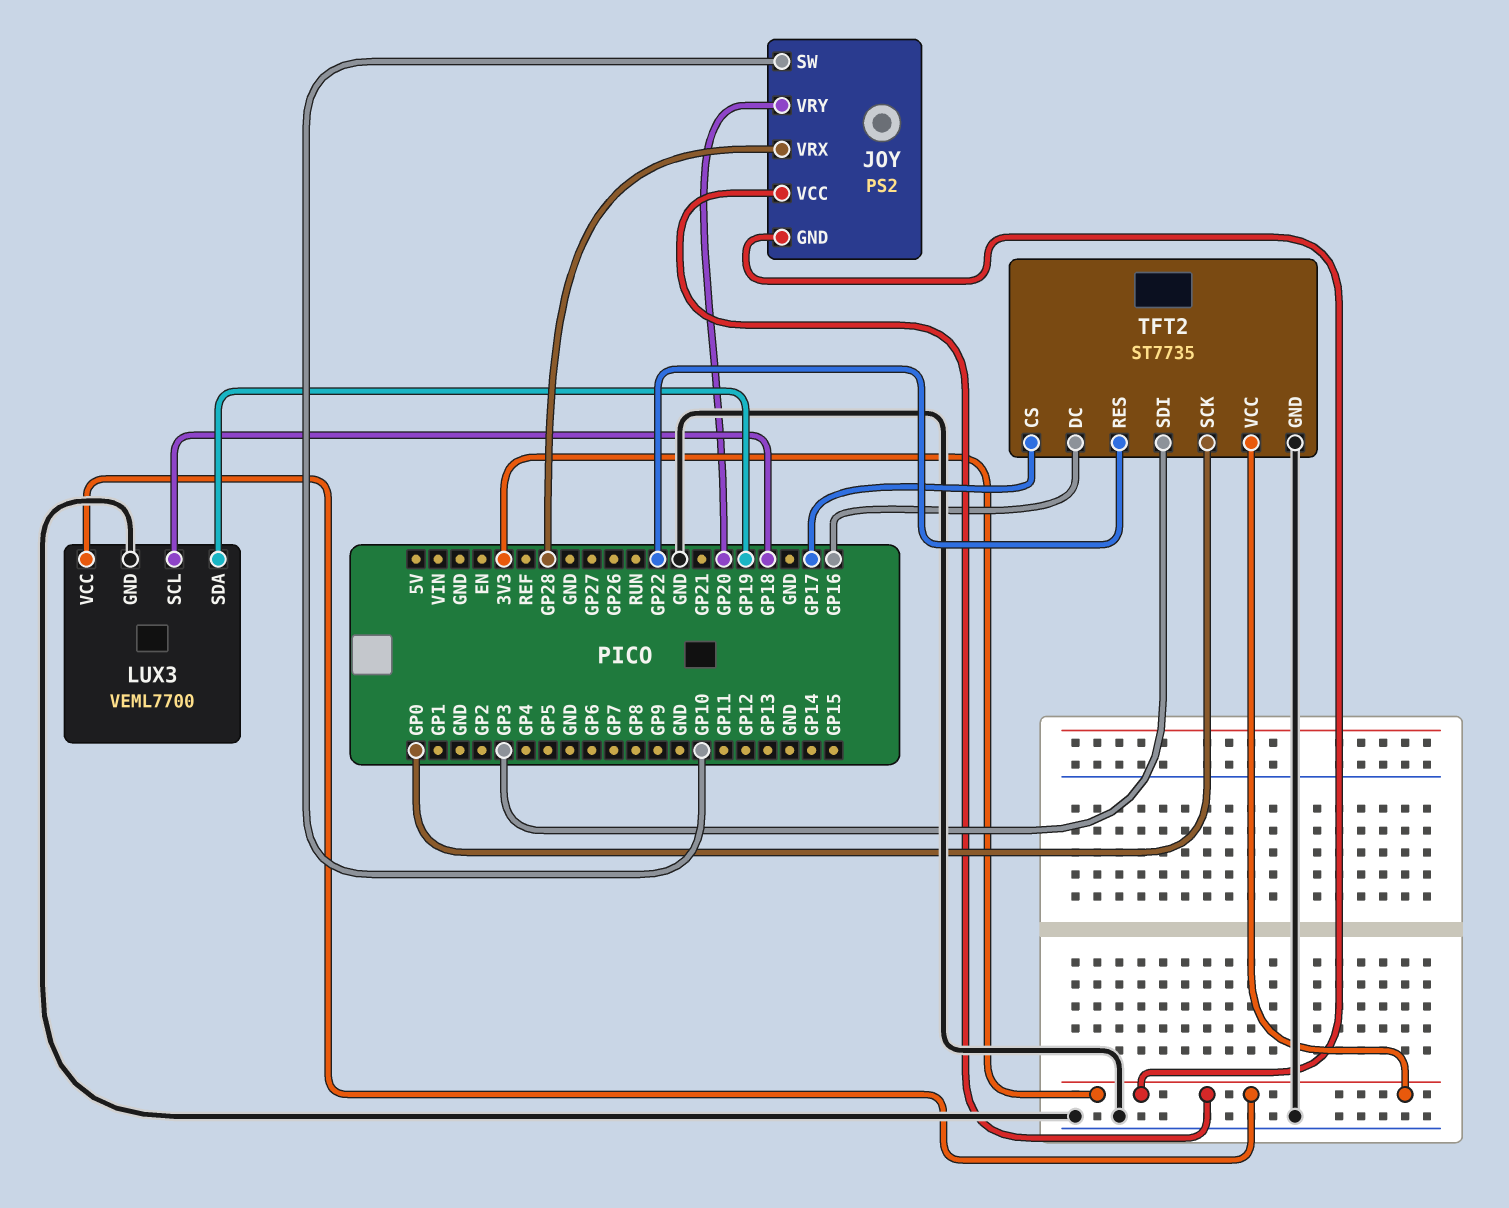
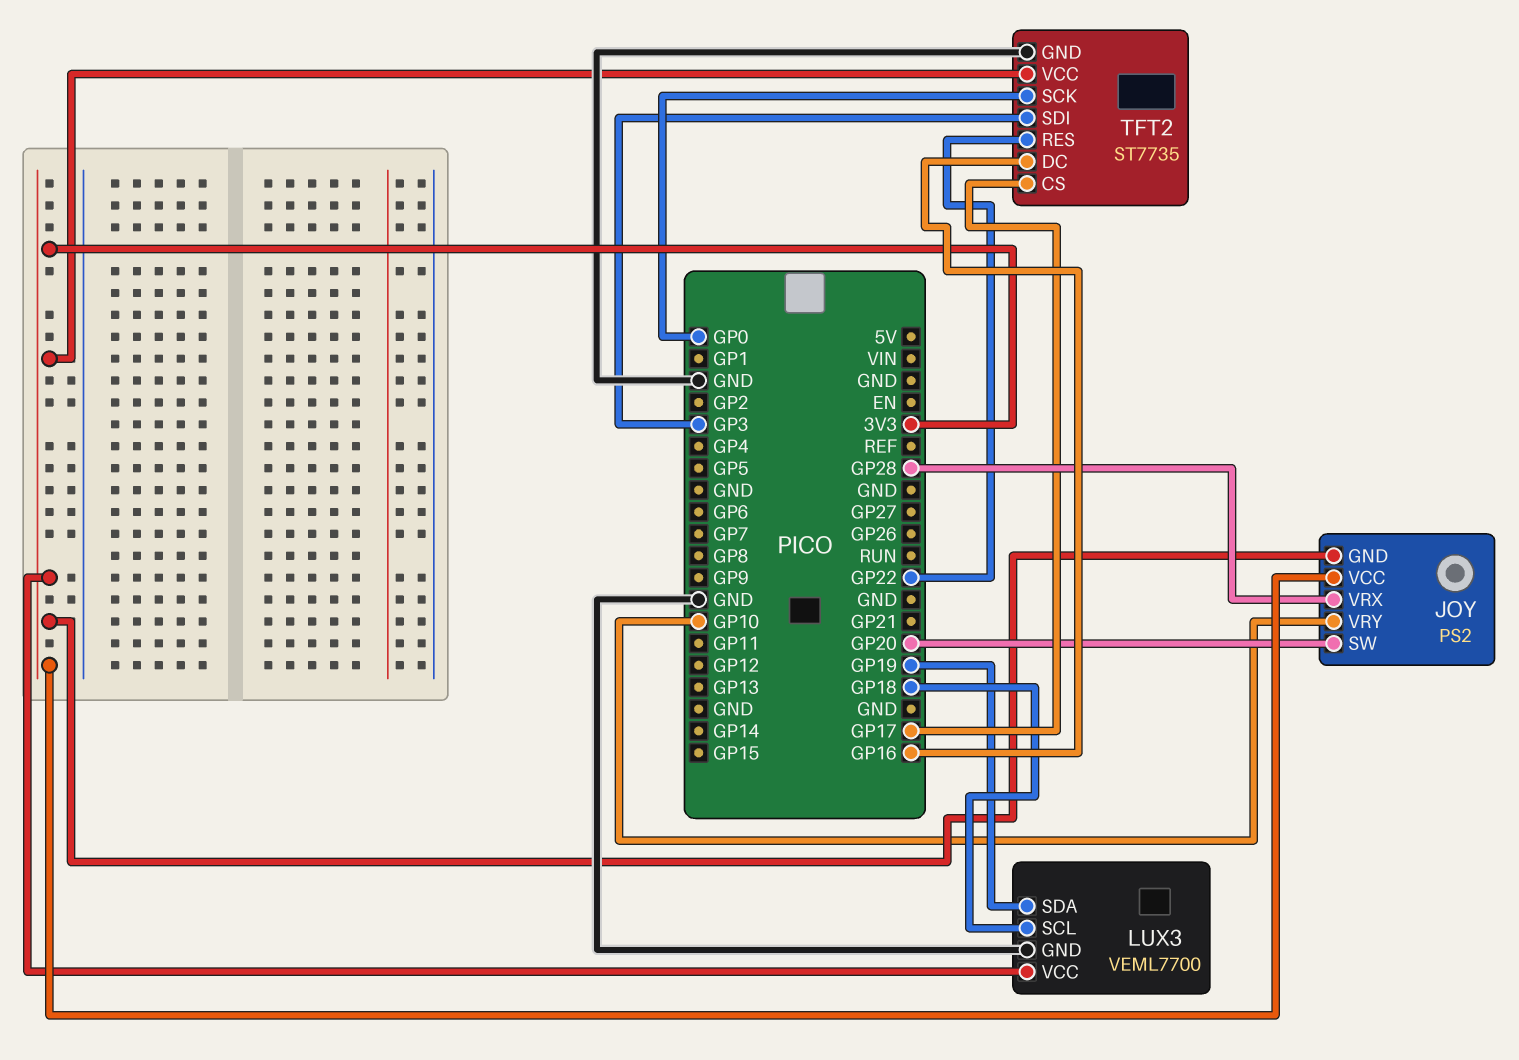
JOY pin SW: GP10 -> GP20
JOY pin VRY: GP20 -> GP10

